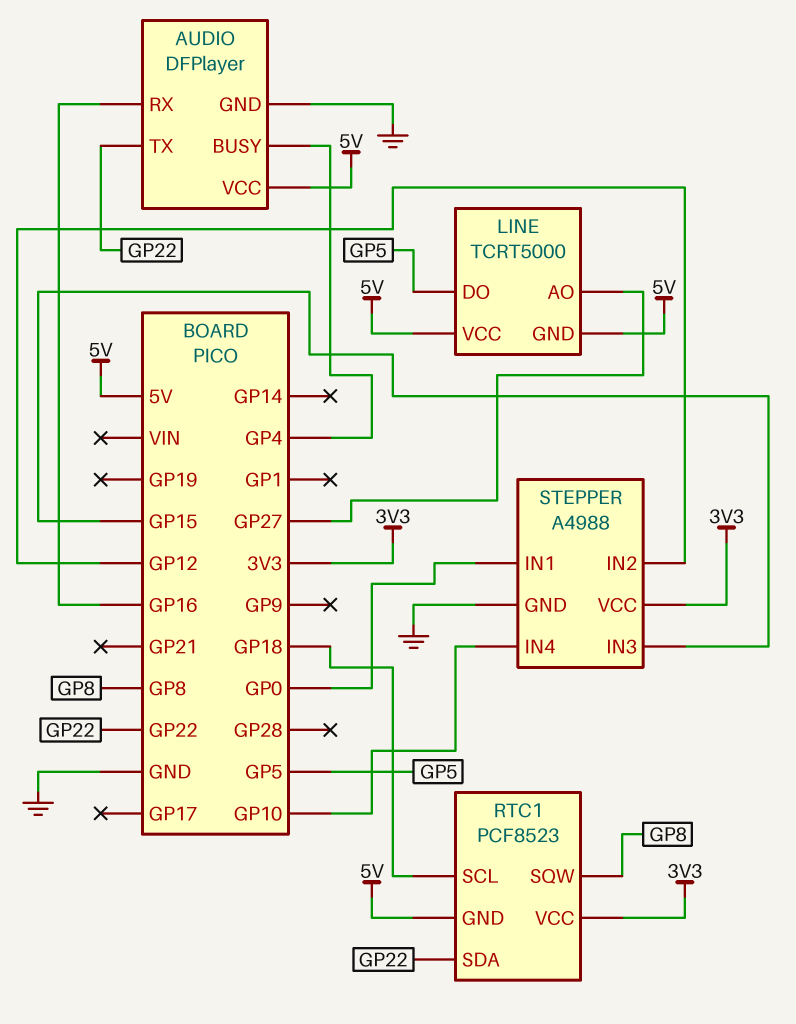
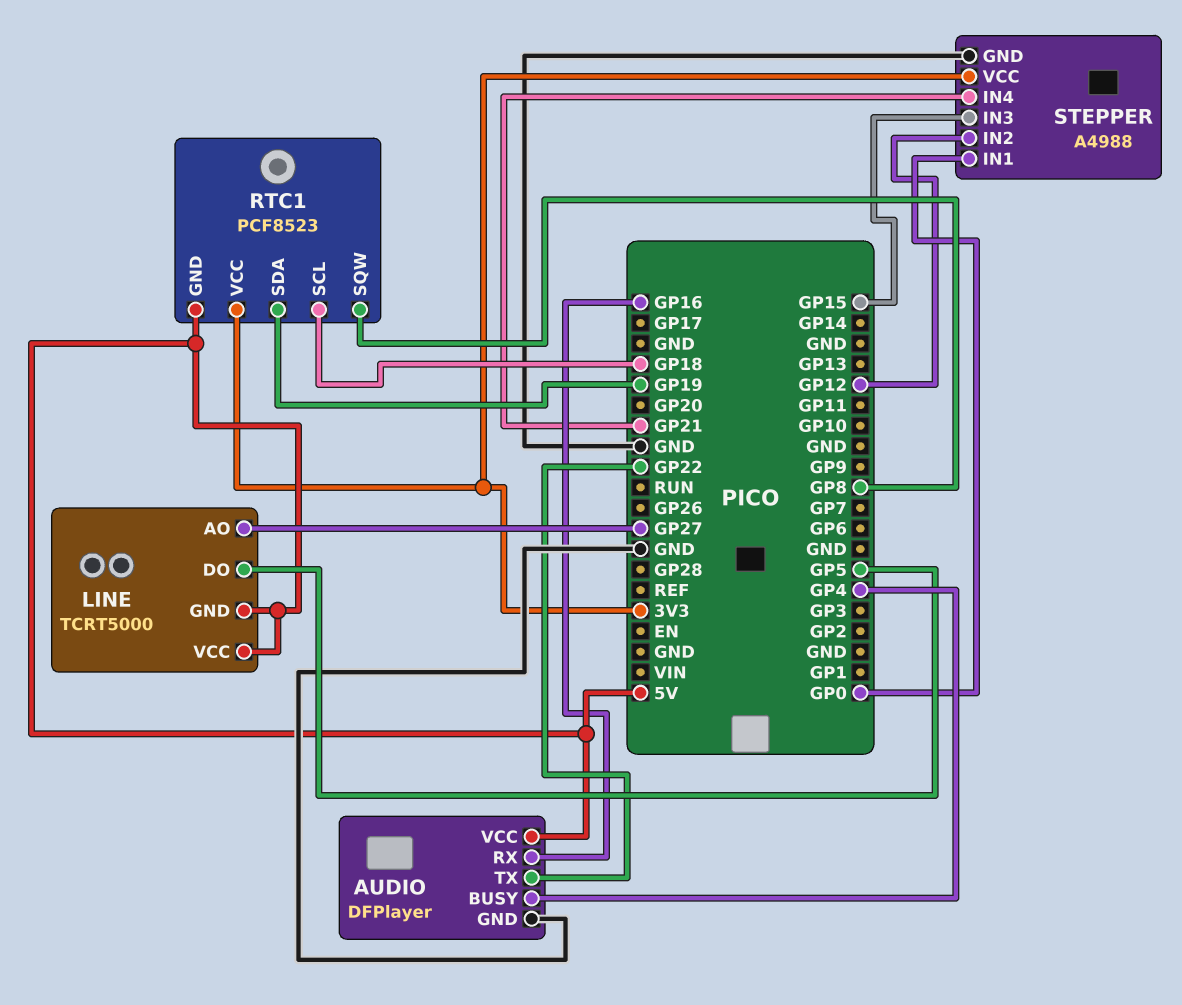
RTC1 pin SDA: GP22 -> GP19
STEPPER pin IN4: GP10 -> GP21

